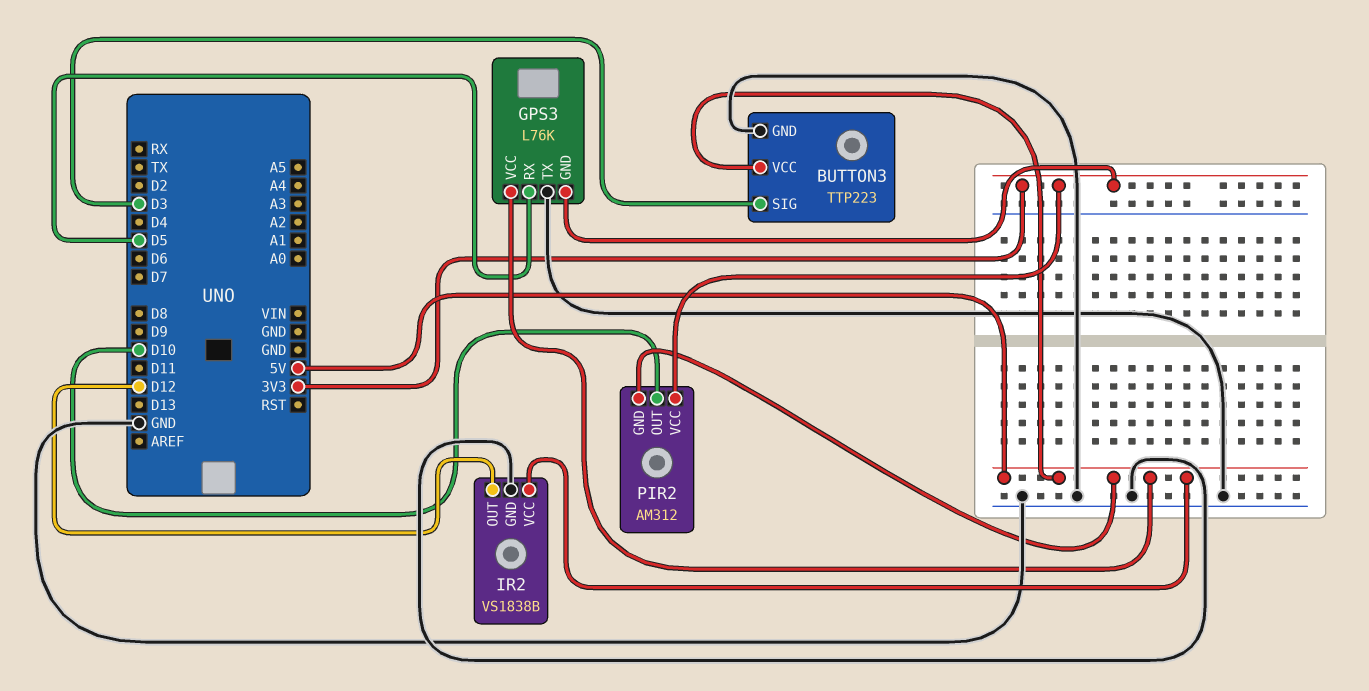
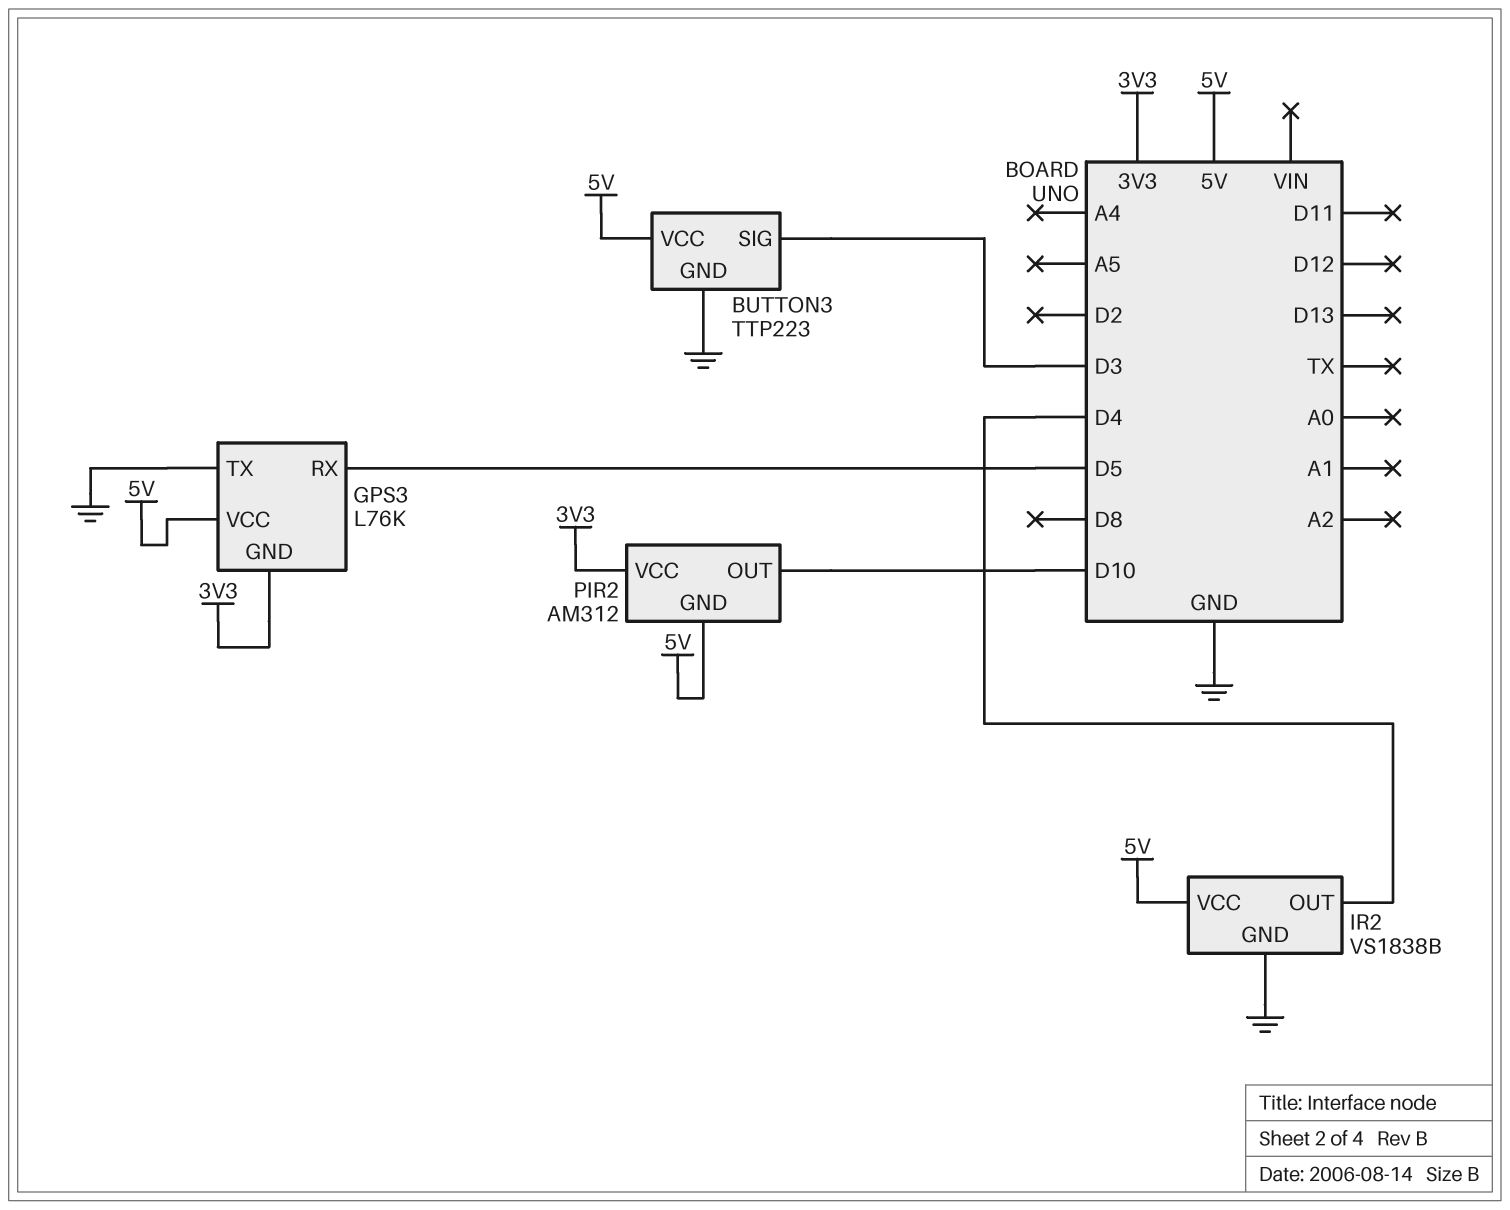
IR2 pin OUT: D12 -> D4

